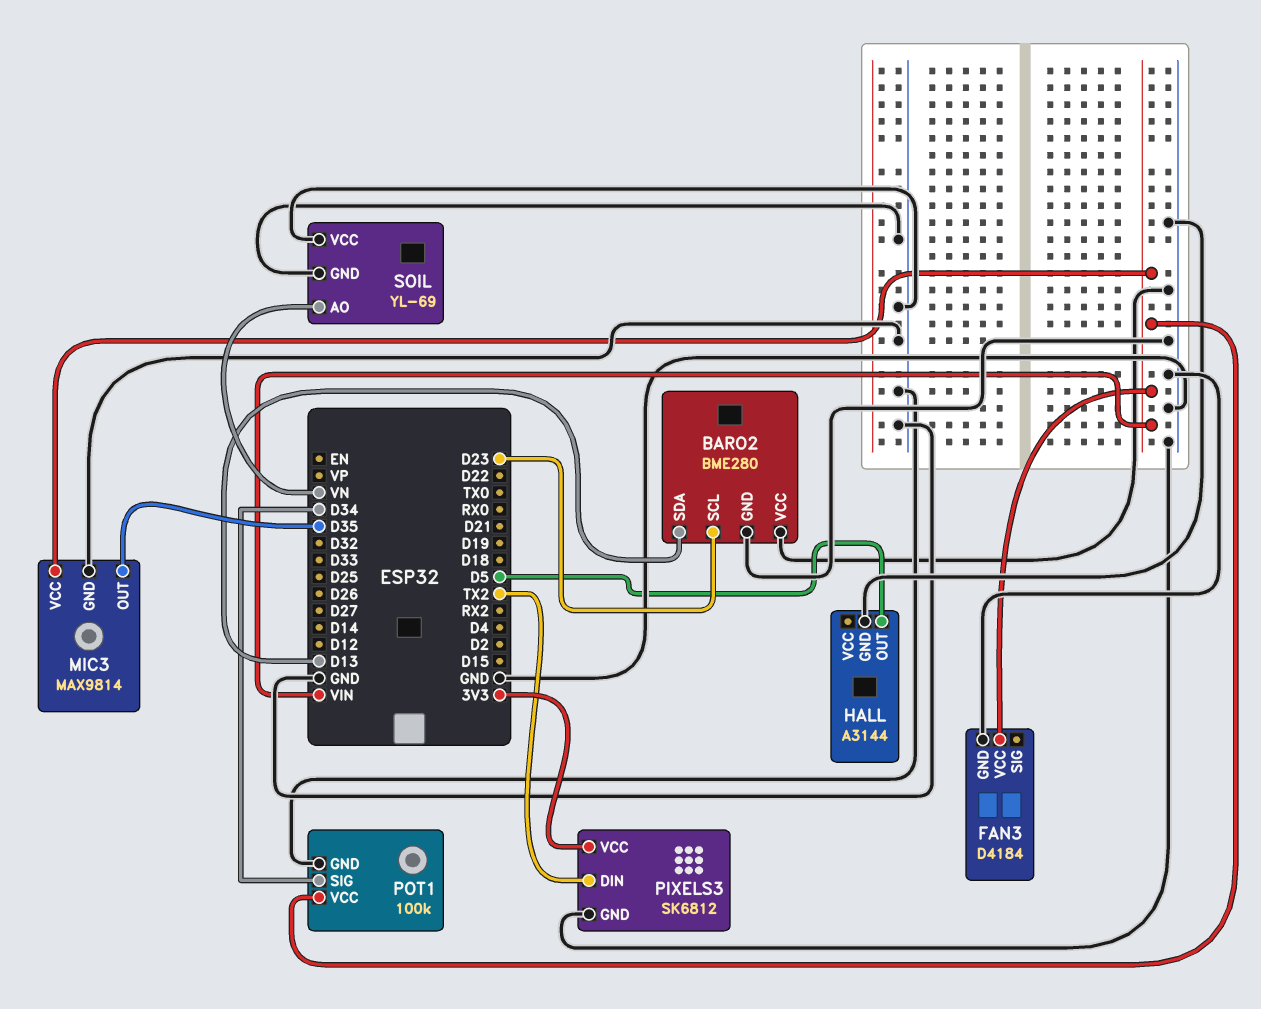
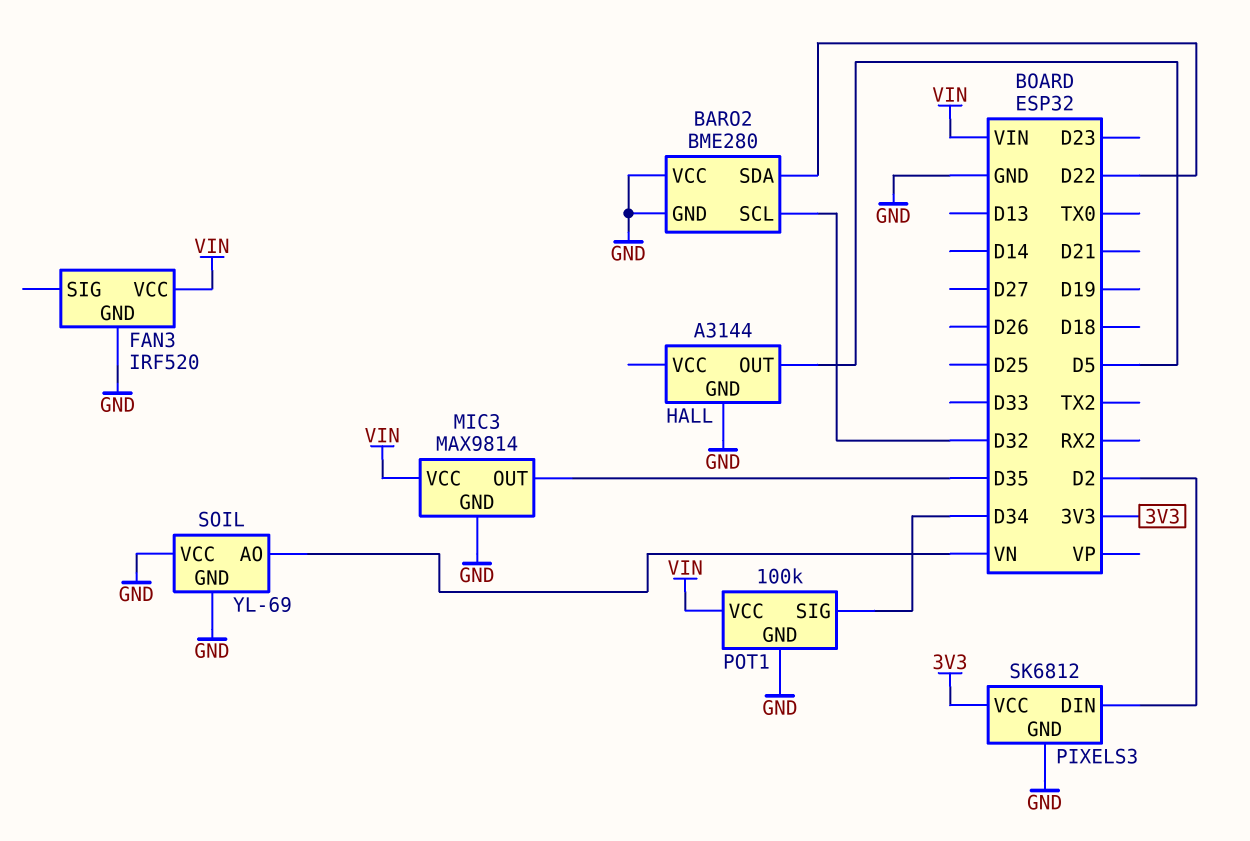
BARO2 pin SCL: D23 -> D32
BARO2 pin SDA: D13 -> D22
FAN3: D4184 -> IRF520
PIXELS3 pin DIN: TX2 -> D2

